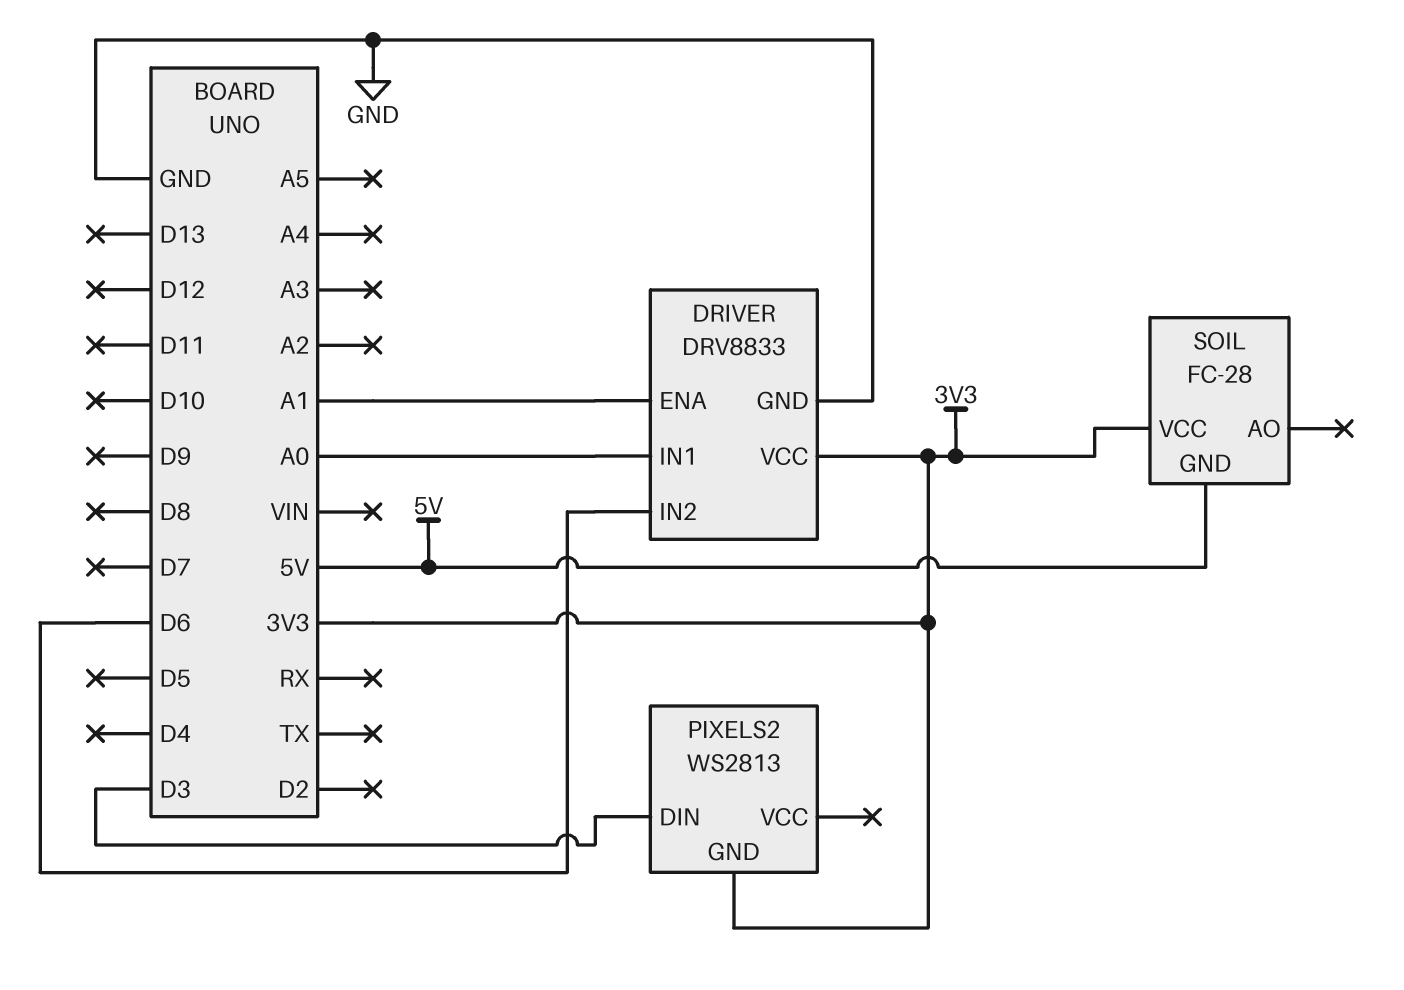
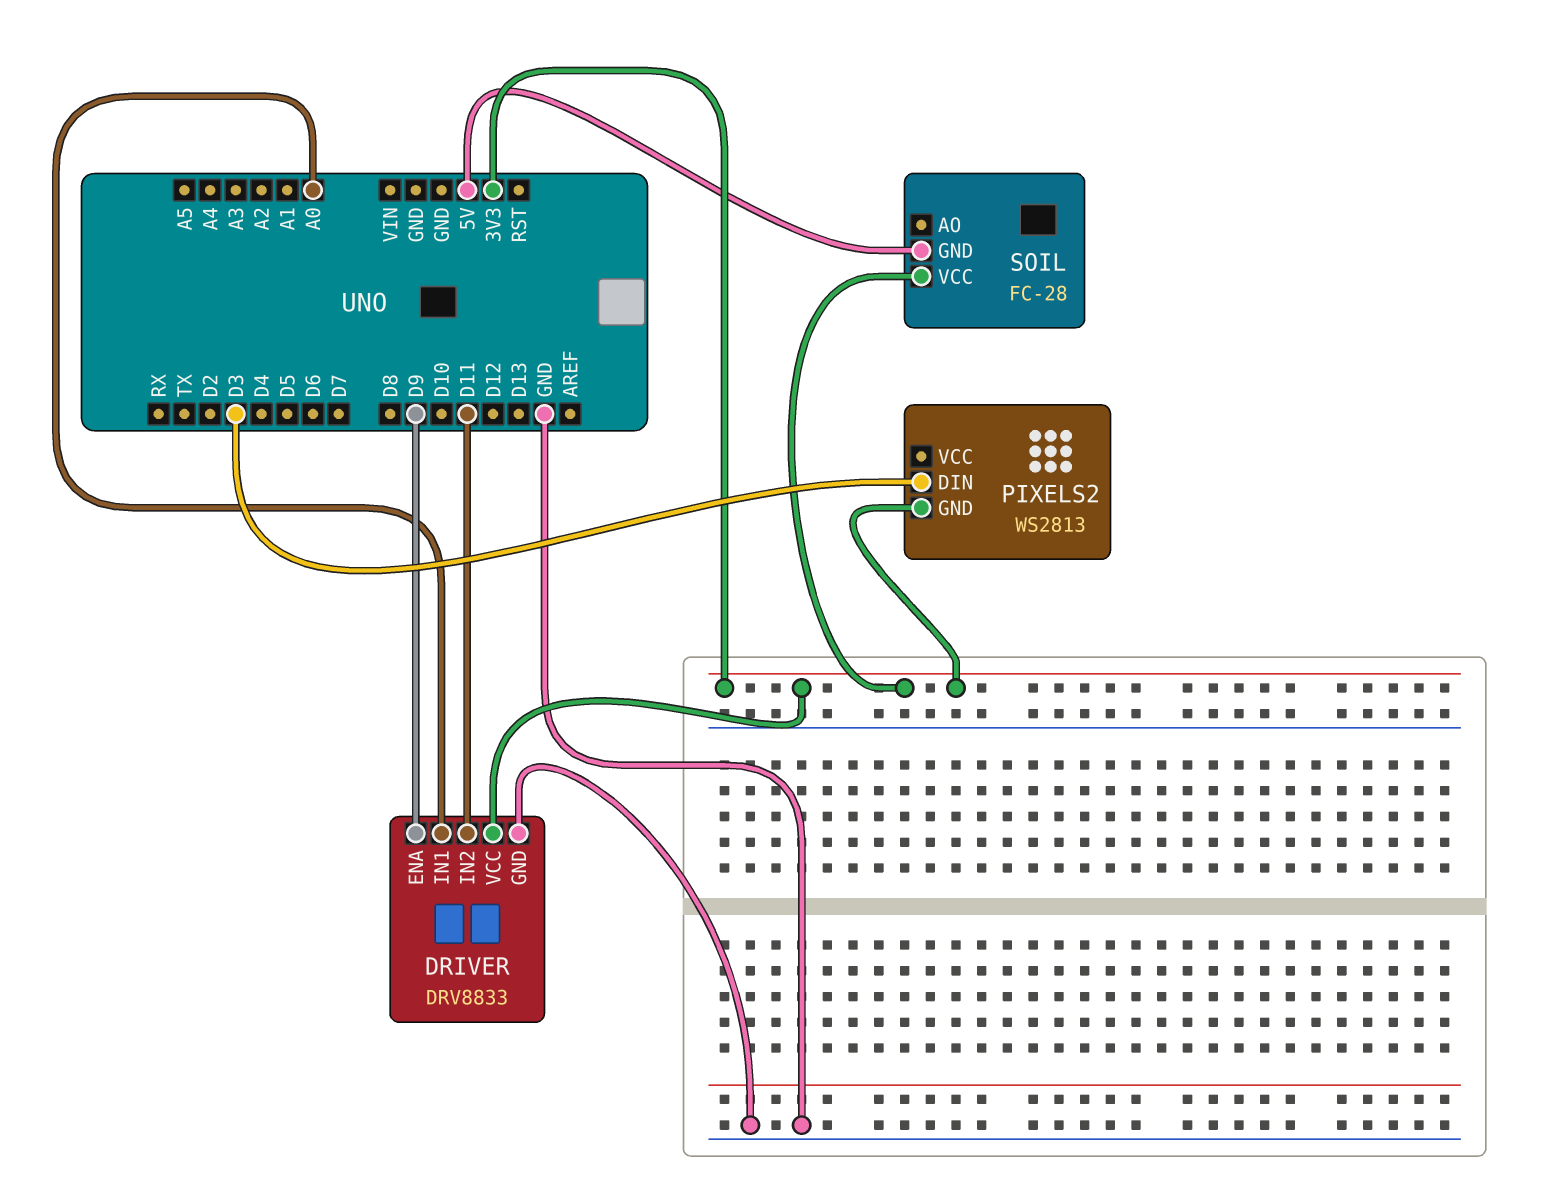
DRIVER pin ENA: A1 -> D9
DRIVER pin IN2: D6 -> D11

